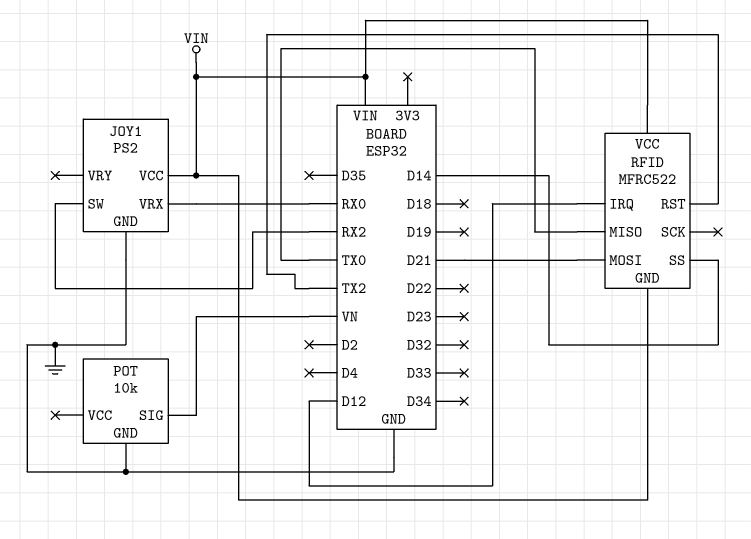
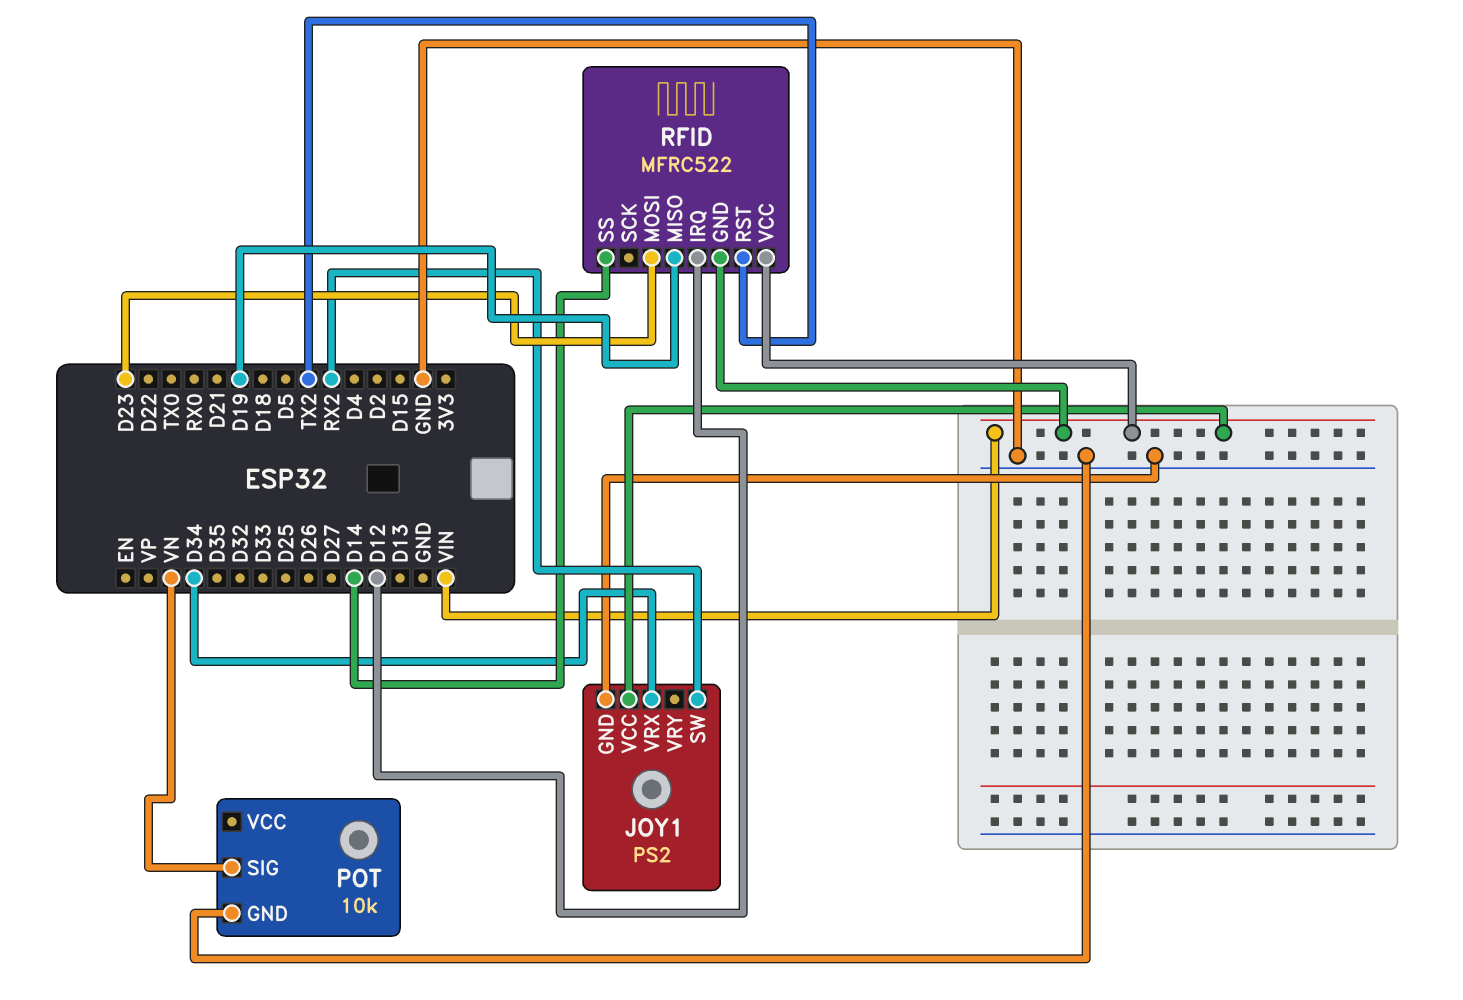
JOY1 pin VRX: RX0 -> D34
RFID pin MISO: TX0 -> D19
RFID pin MOSI: D21 -> D23

